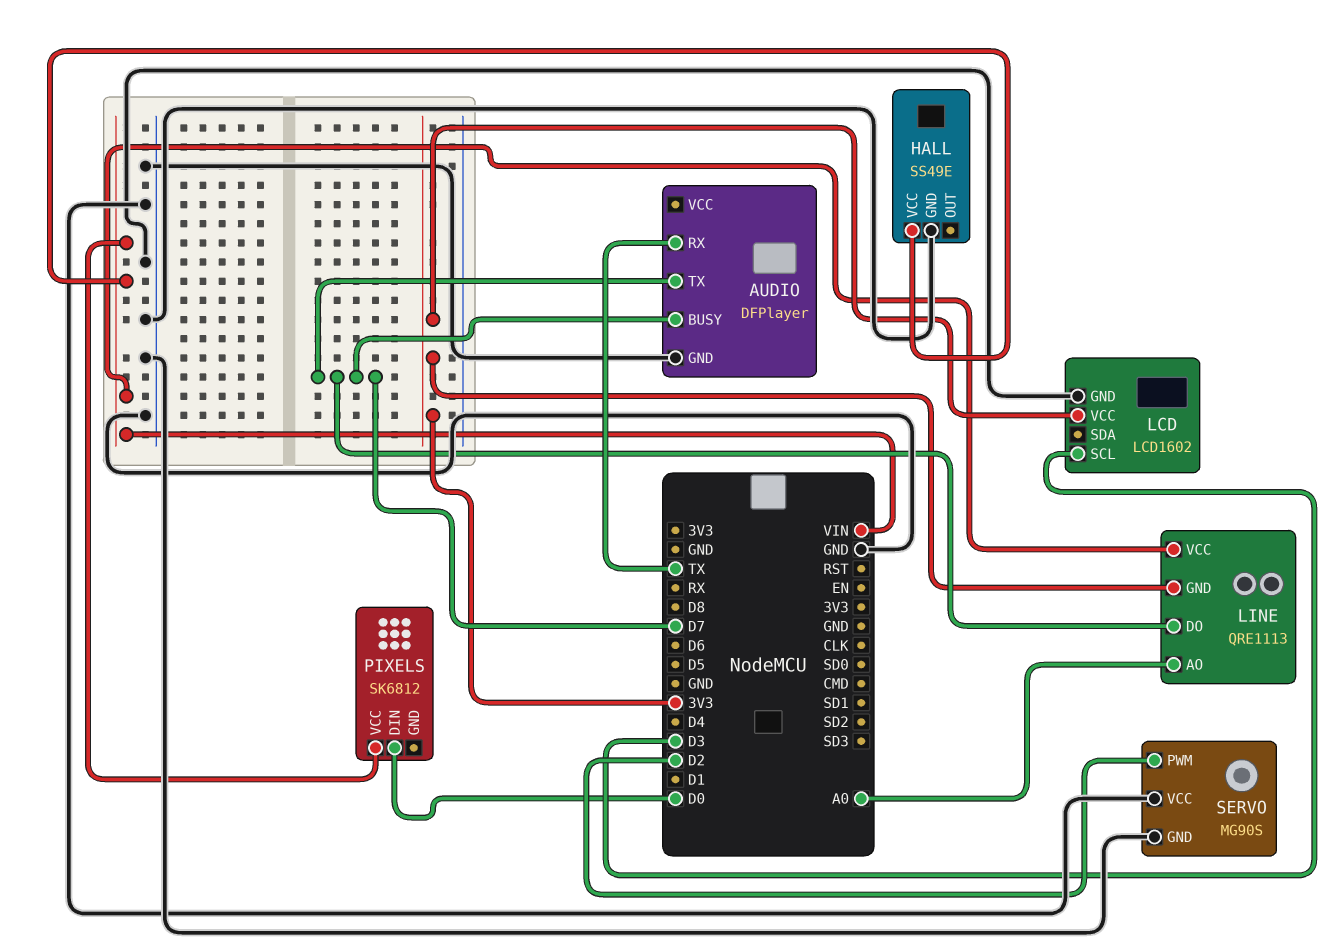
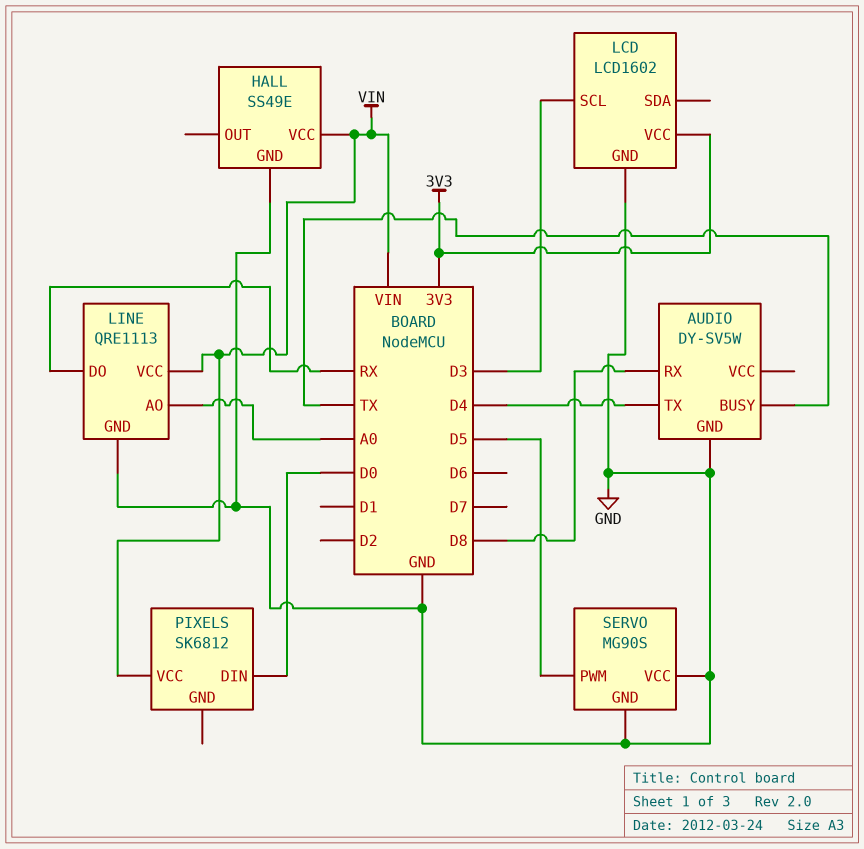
AUDIO: DFPlayer -> DY-SV5W
AUDIO pin BUSY: D7 -> TX
AUDIO pin RX: TX -> D8
AUDIO pin TX: D7 -> D4
LINE pin DO: D7 -> RX
LINE pin GND: 3V3 -> GND
SERVO pin PWM: D2 -> D5

